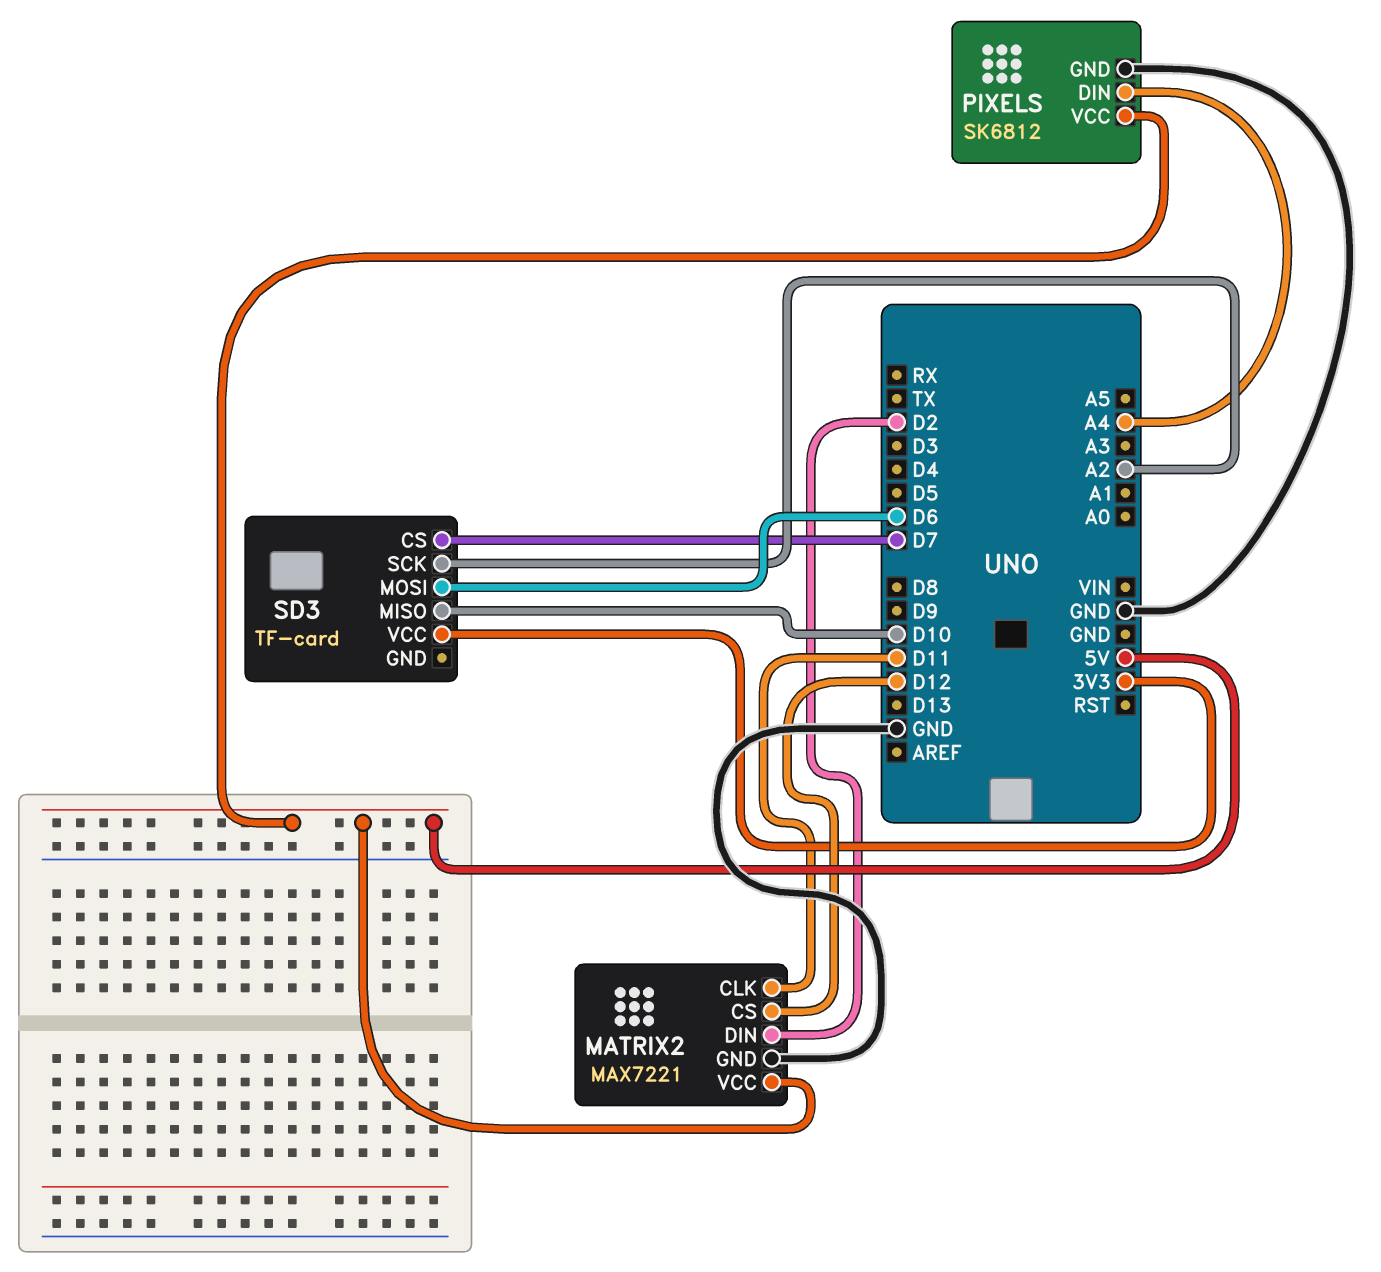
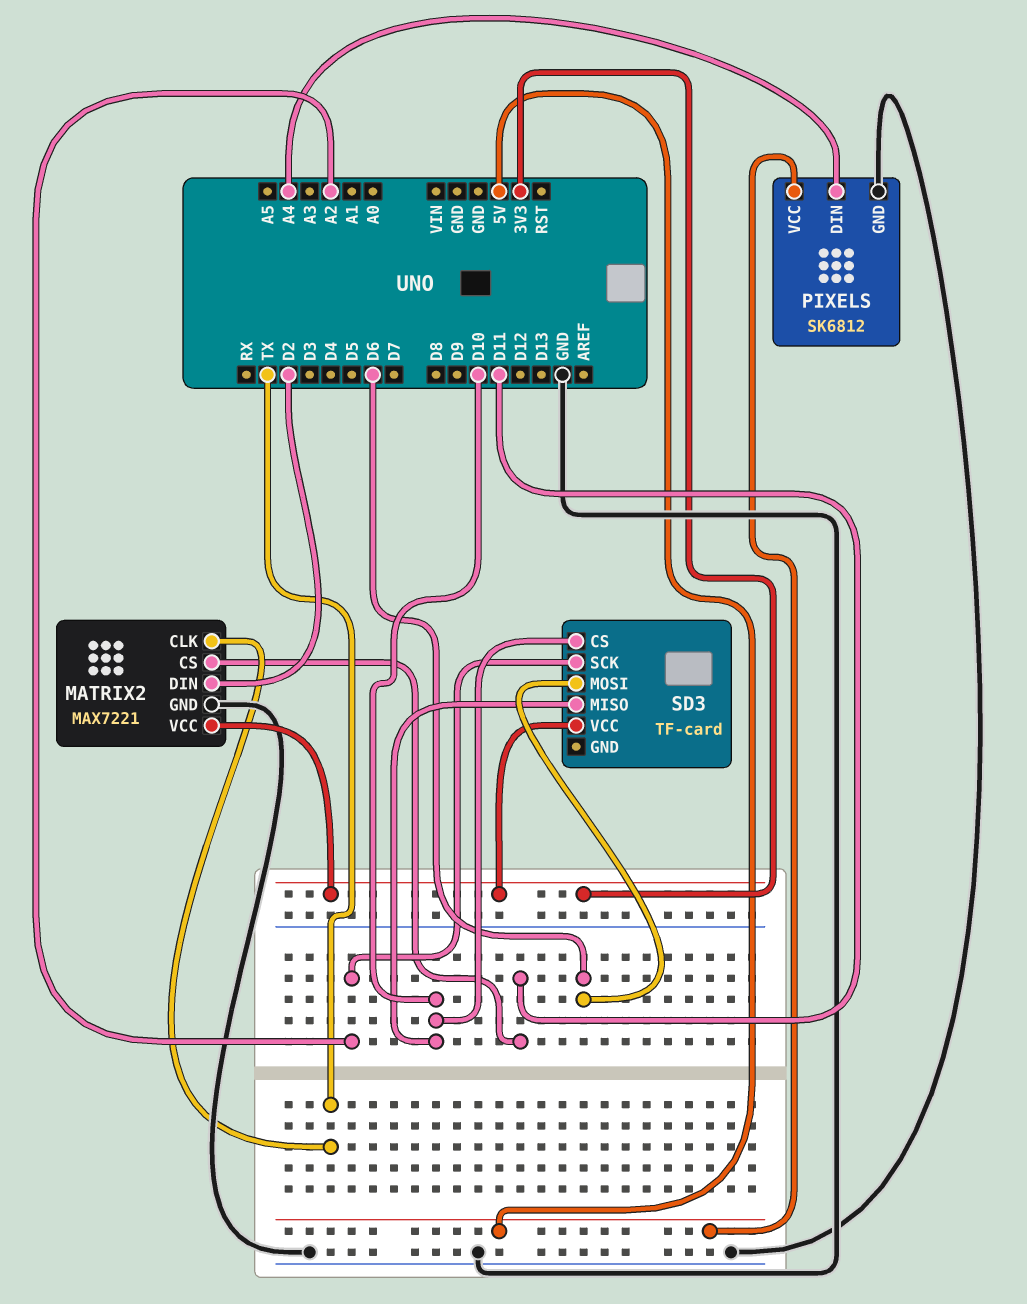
MATRIX2 pin CLK: D11 -> TX
MATRIX2 pin CS: D12 -> D11
MATRIX2 pin VCC: 5V -> 3V3
SD3 pin CS: D7 -> D10

